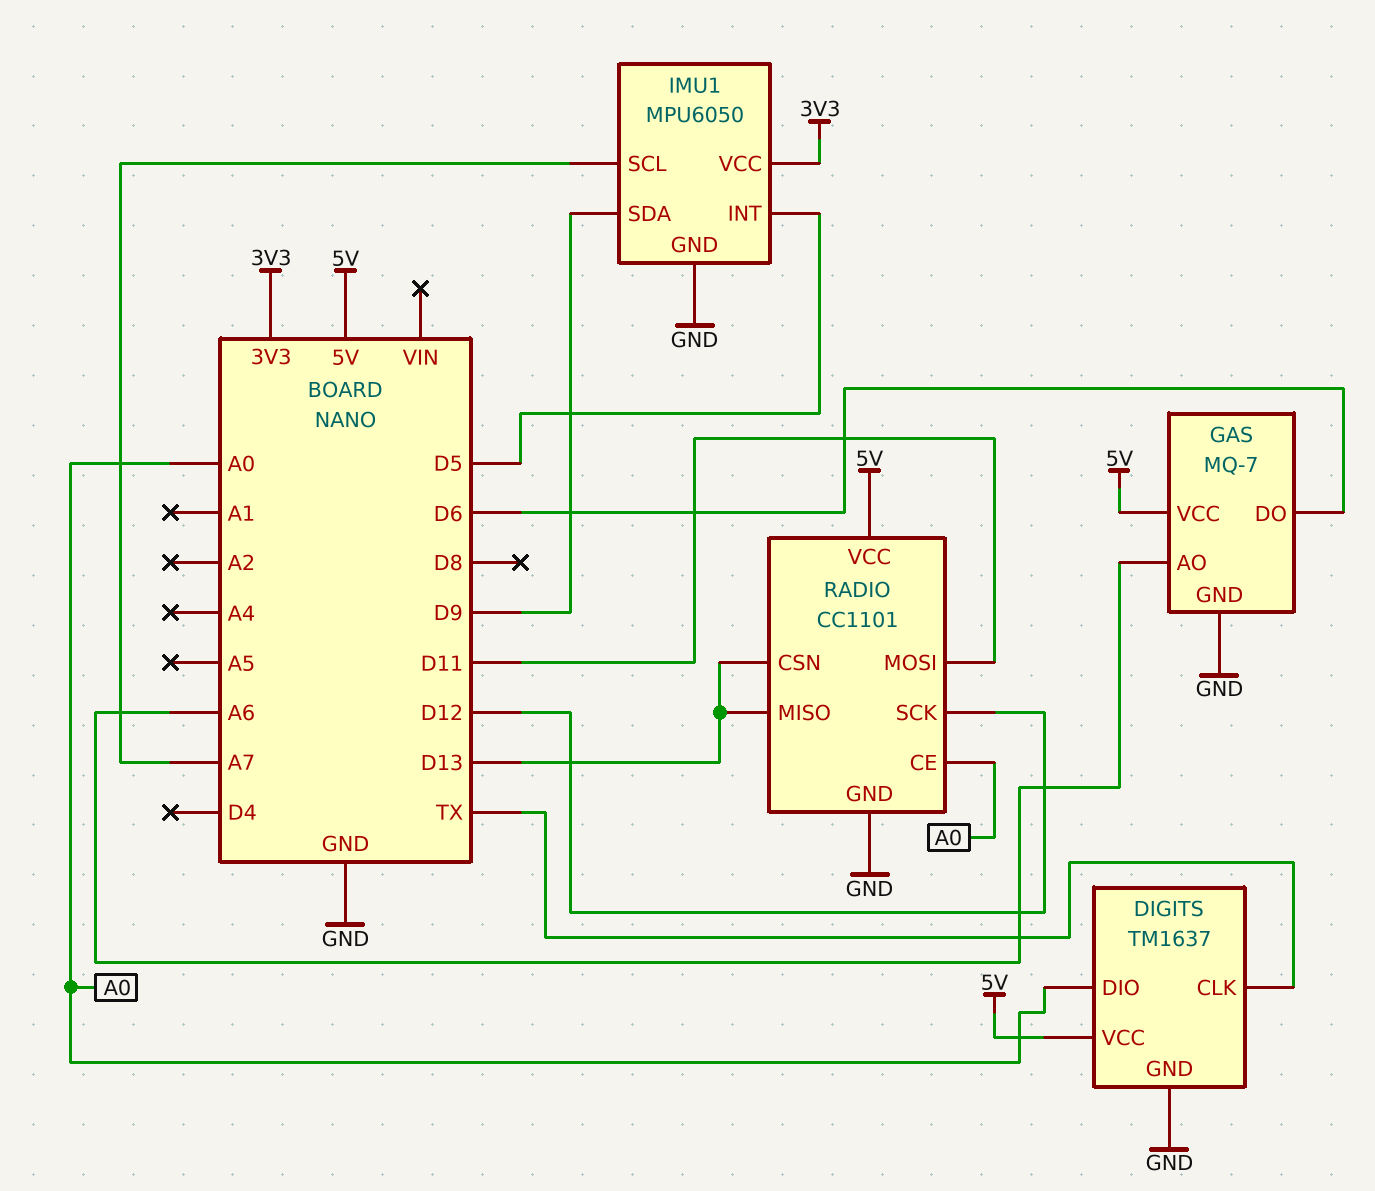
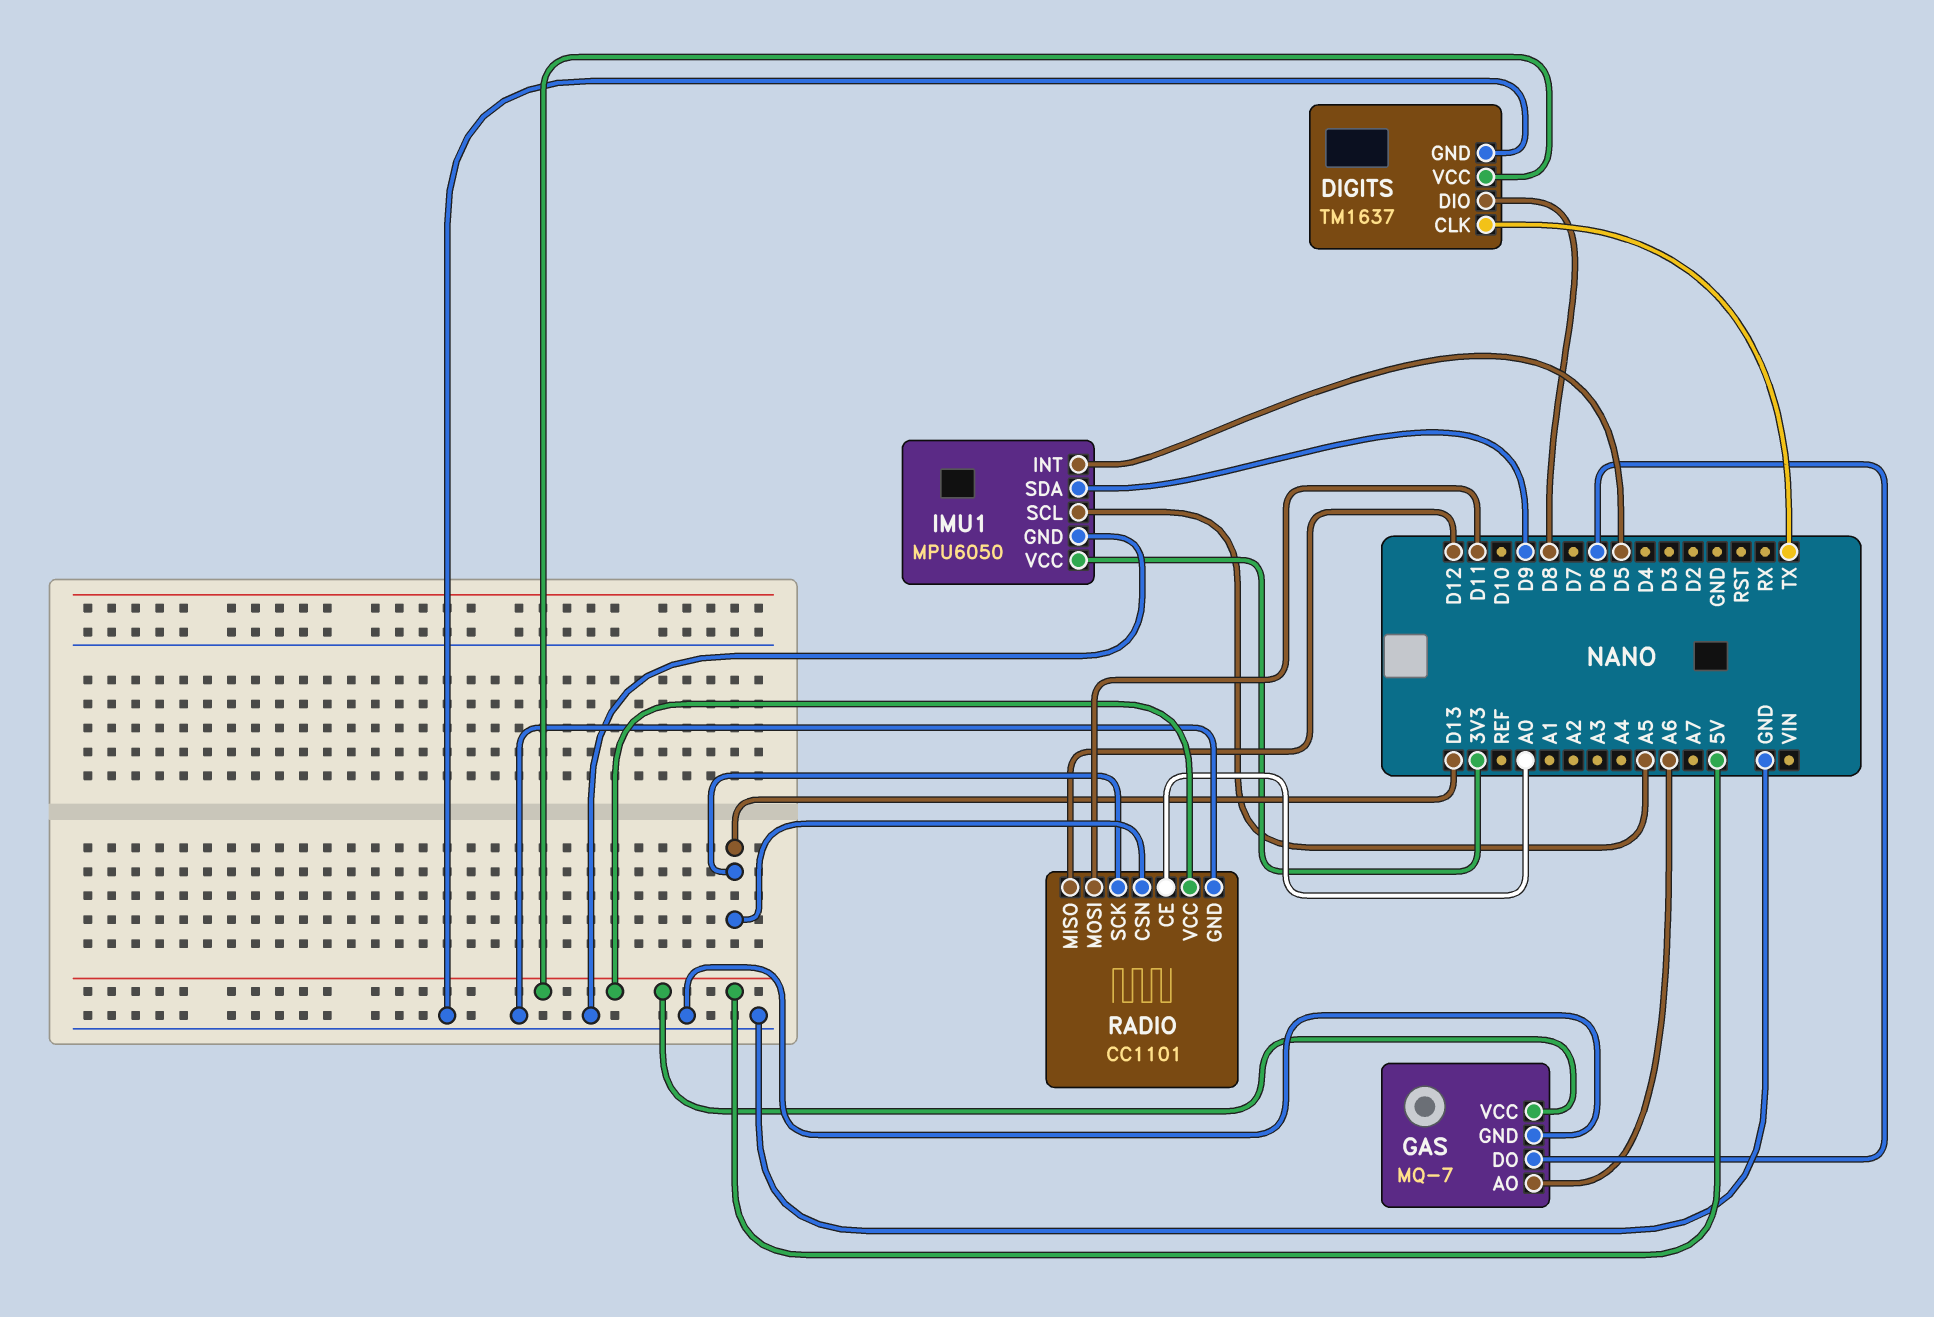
DIGITS pin DIO: A0 -> D8
IMU1 pin SCL: A7 -> A5
RADIO pin MISO: D13 -> D12
RADIO pin SCK: D12 -> D13

